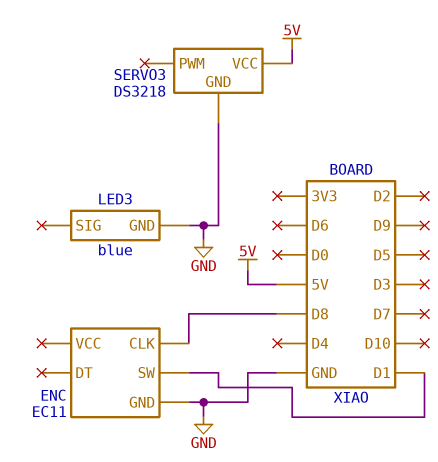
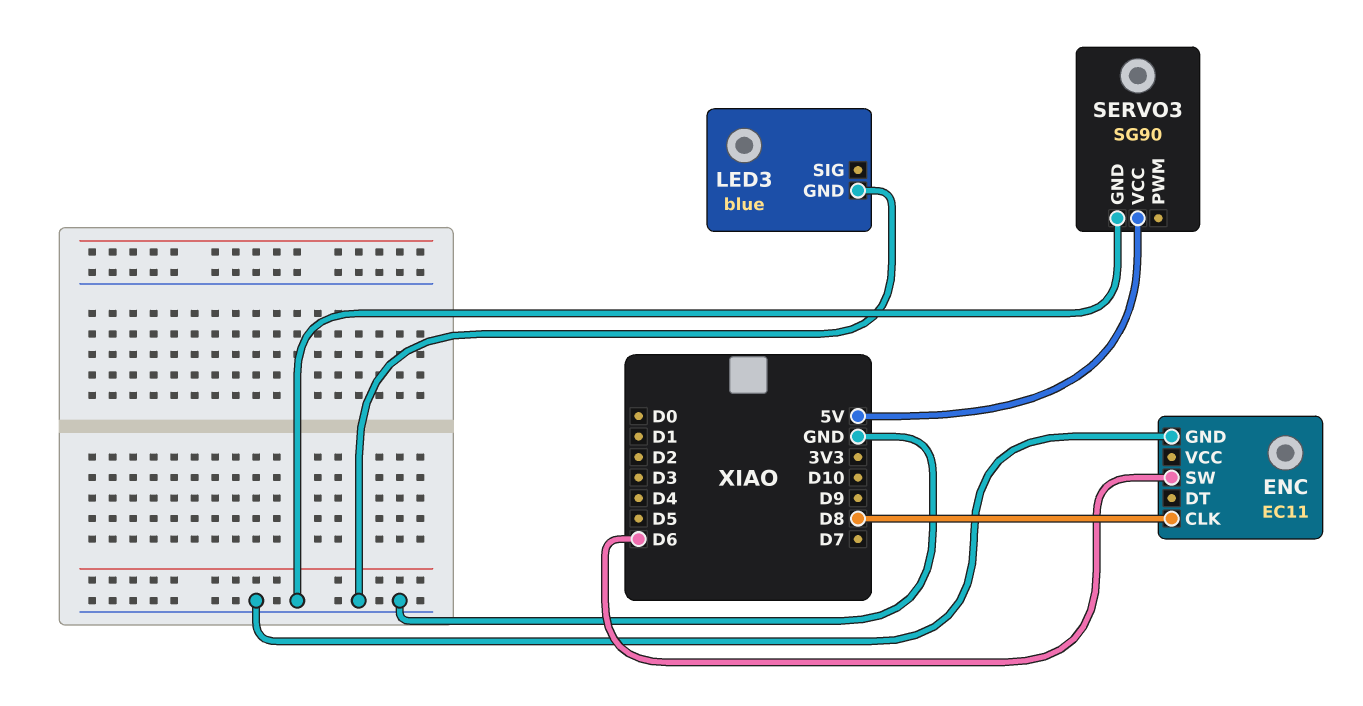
ENC pin SW: D1 -> D6
SERVO3: DS3218 -> SG90

